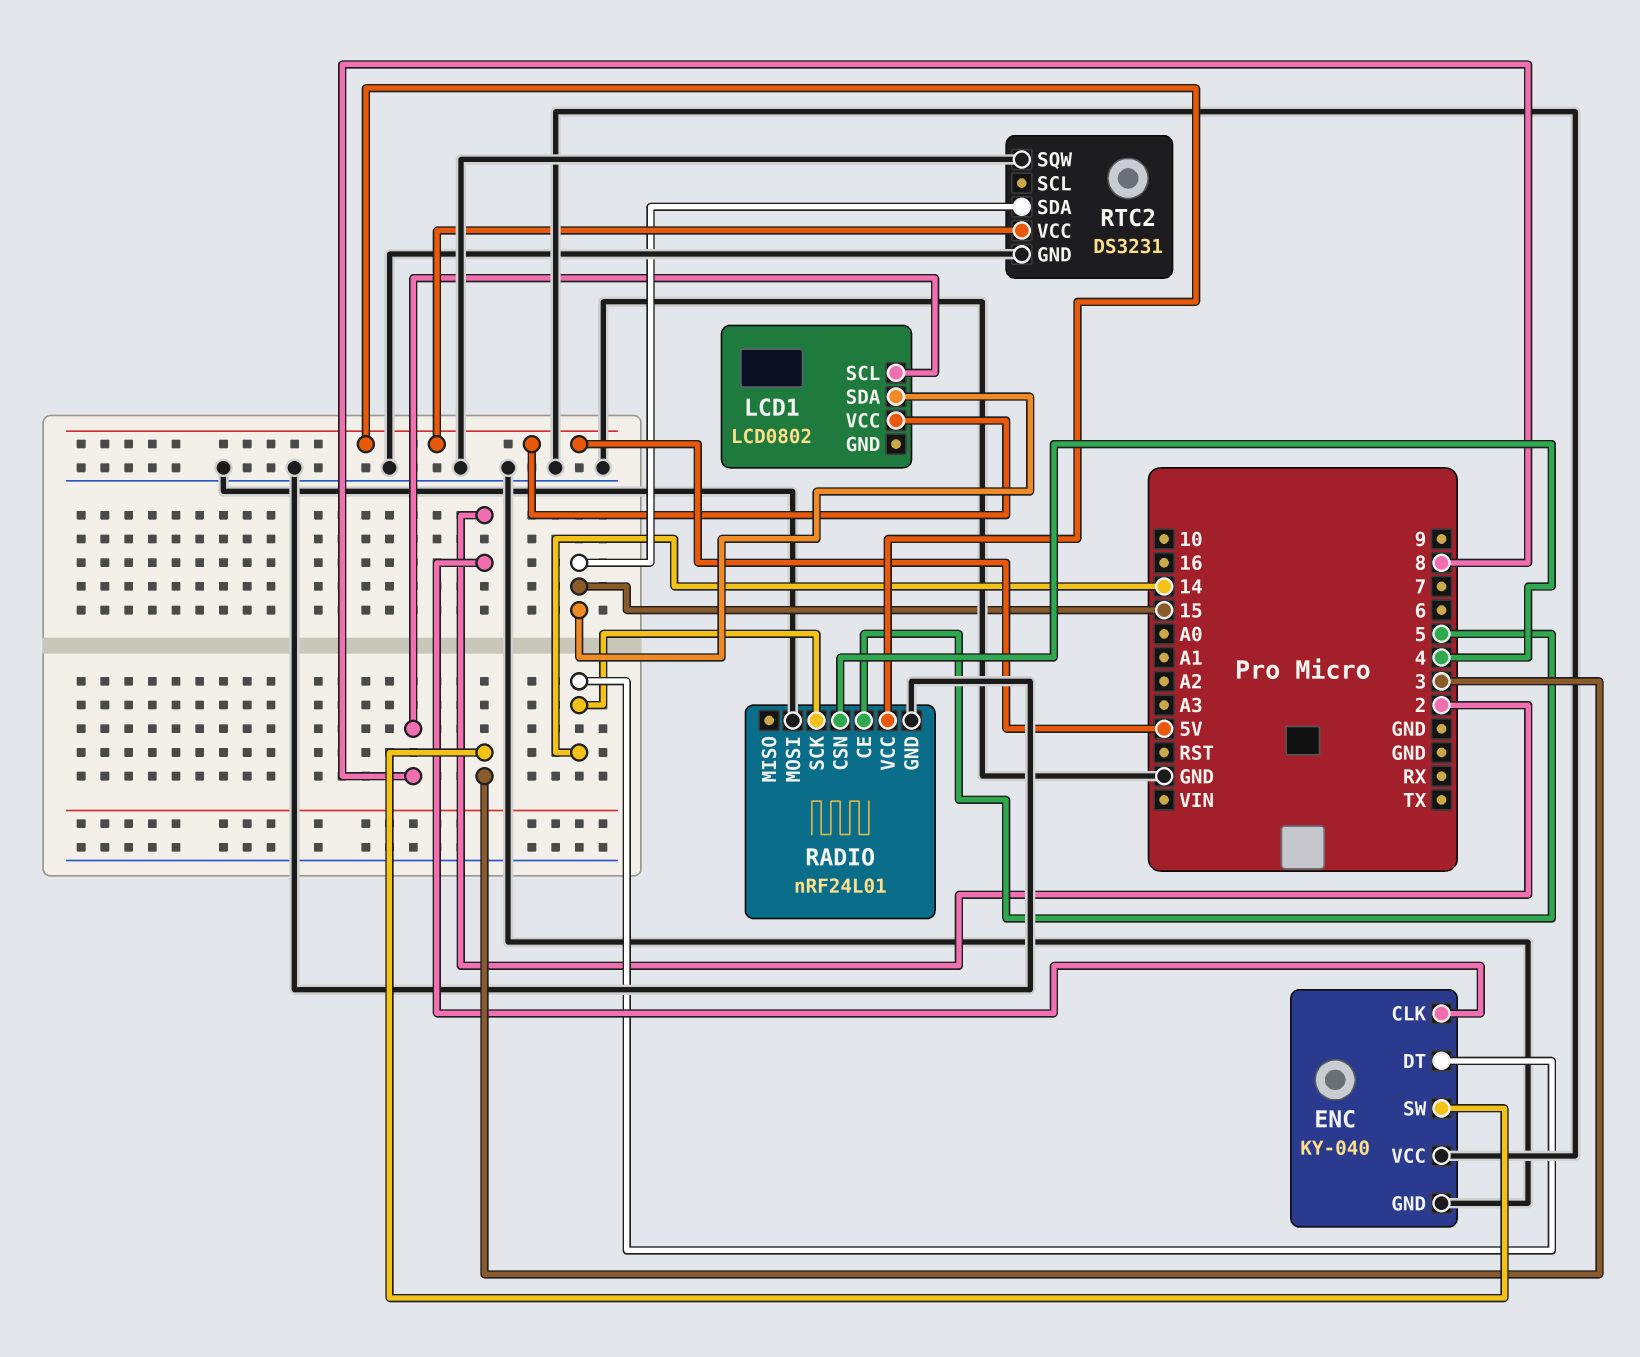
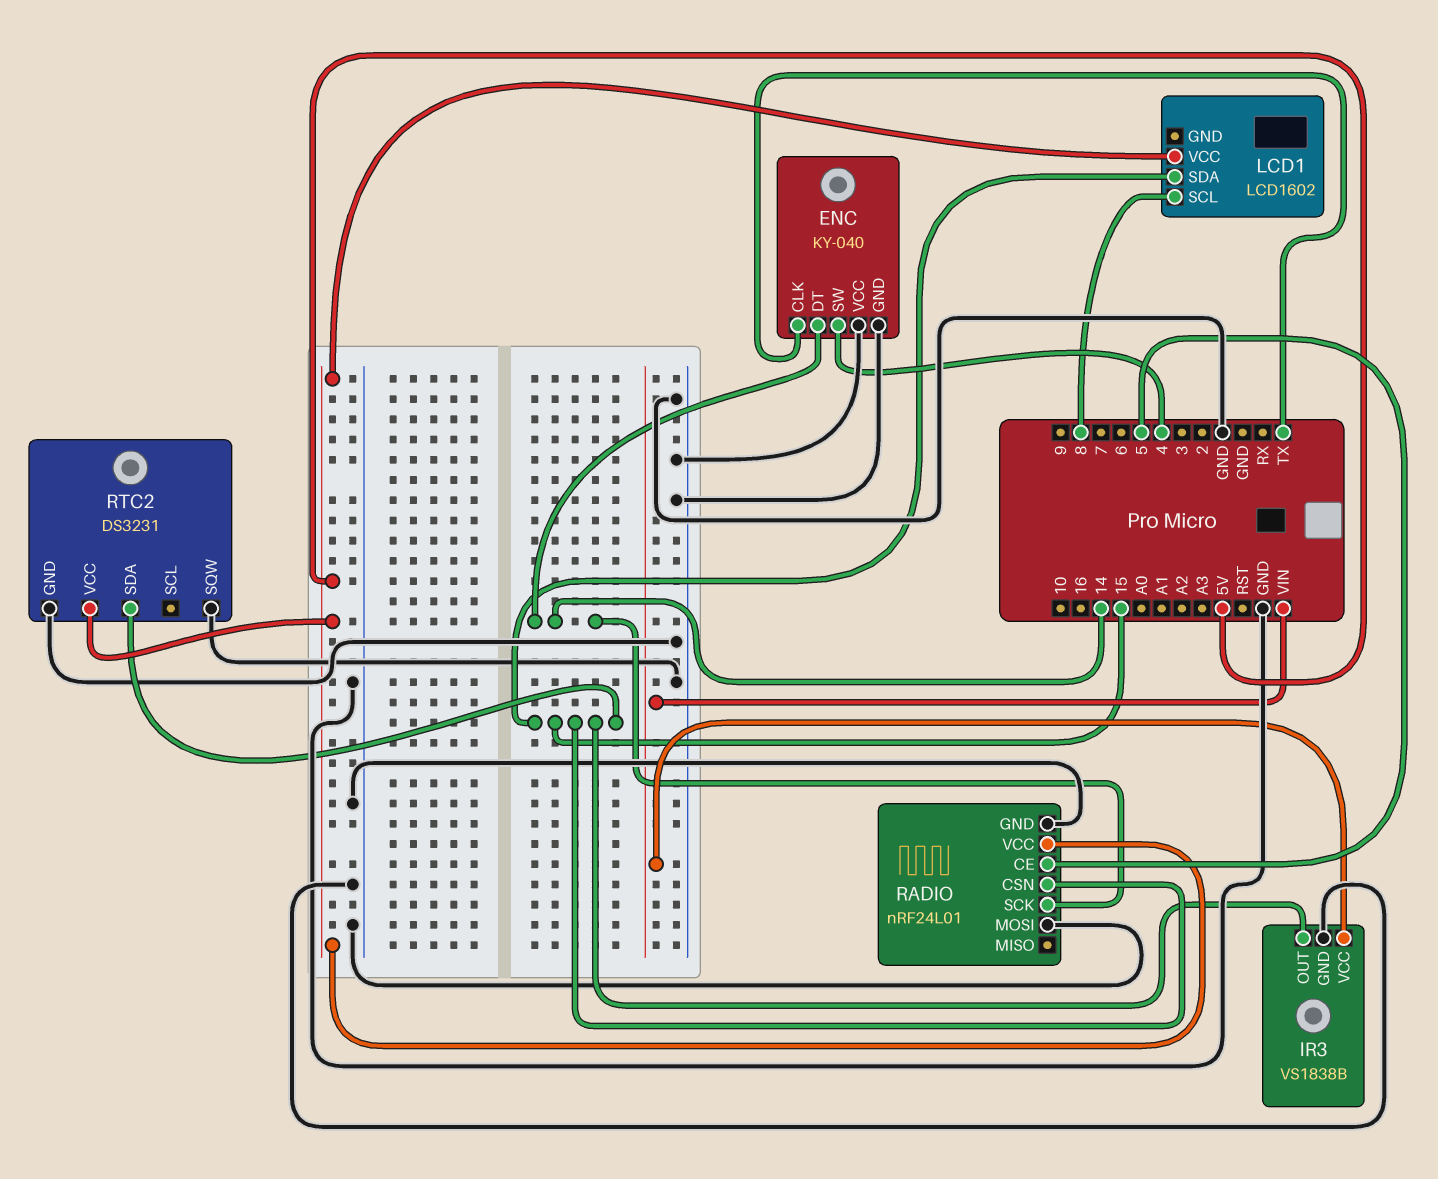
ENC pin CLK: 2 -> TX
ENC pin SW: 3 -> 4
IR3: none -> VS1838B
IR3 pin GND: none -> GND
IR3 pin OUT: none -> 15
IR3 pin VCC: none -> VIN
LCD1: LCD0802 -> LCD1602
RADIO pin CSN: 4 -> 15

